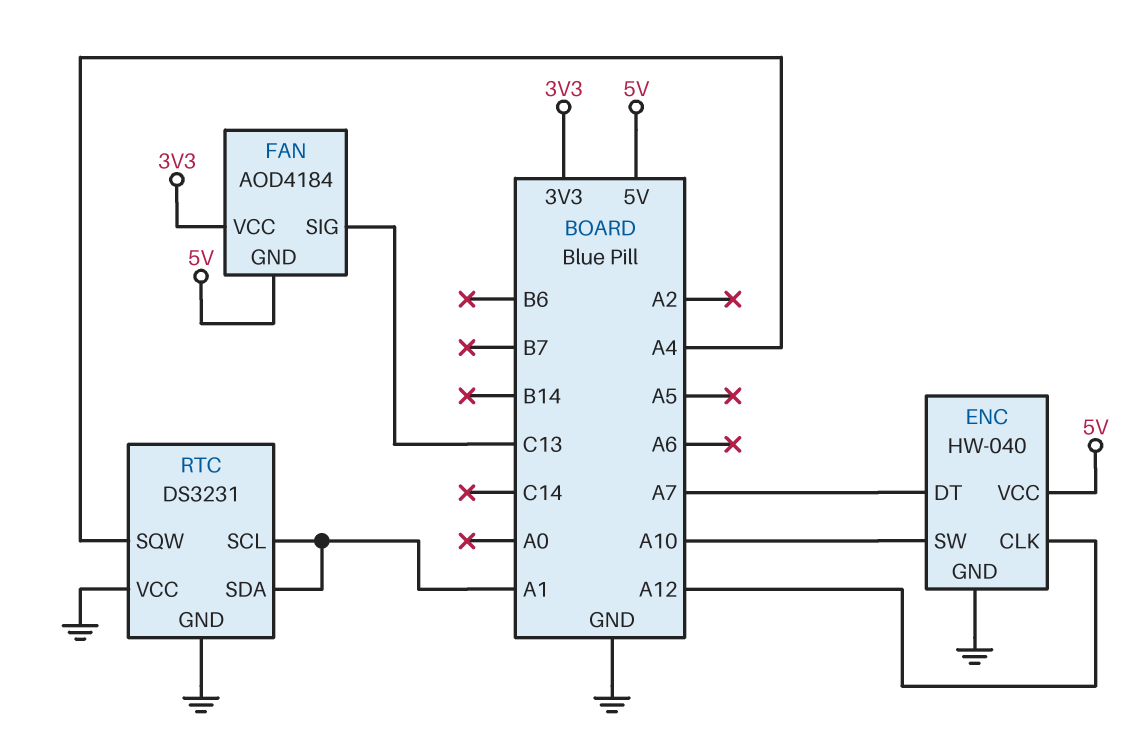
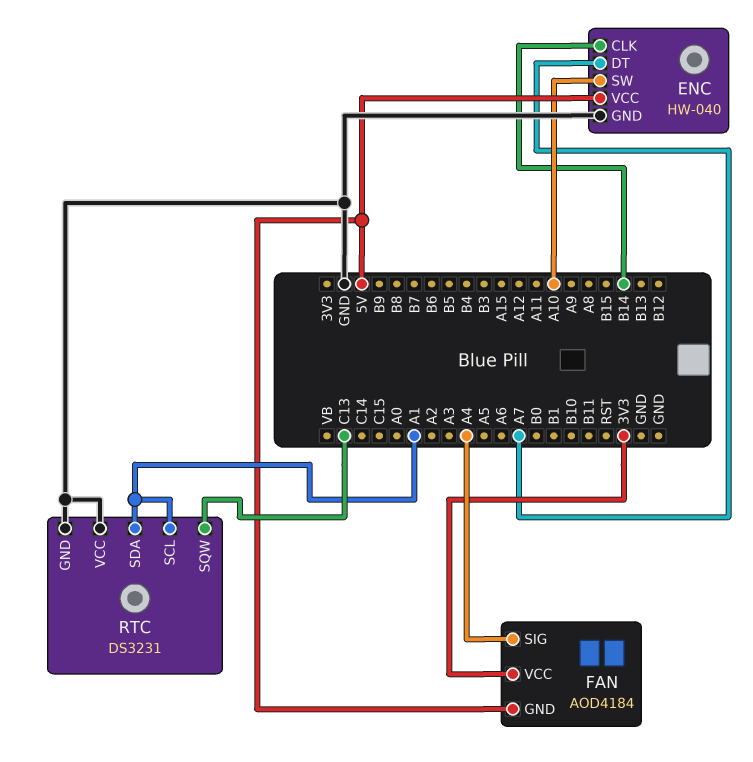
ENC pin CLK: A12 -> B14
FAN pin SIG: C13 -> A4
RTC pin SQW: A4 -> C13

